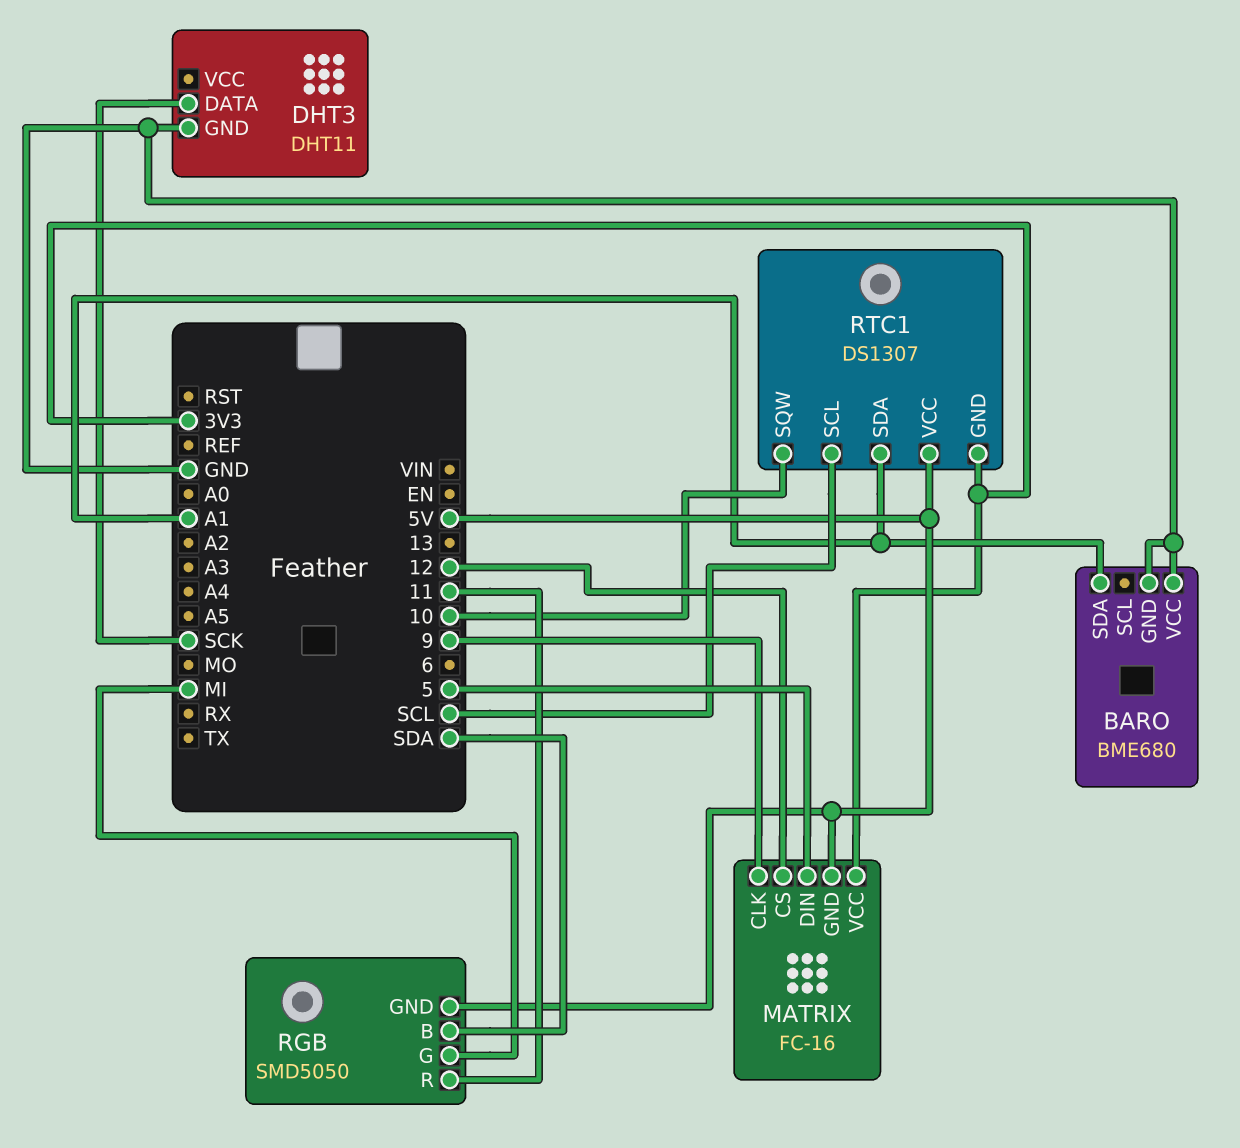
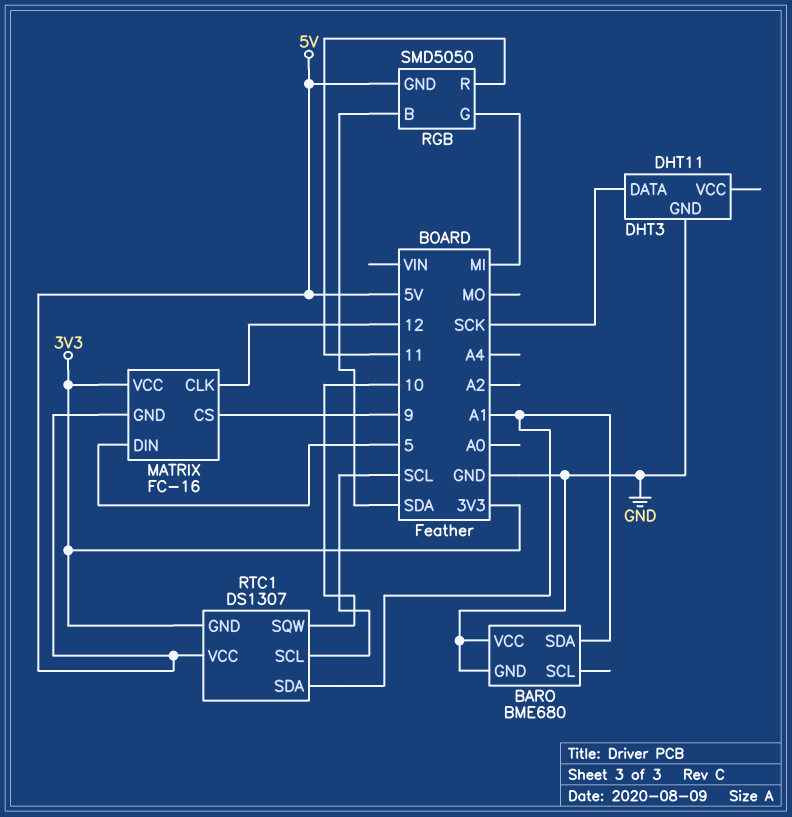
MATRIX pin CLK: 9 -> 12
MATRIX pin CS: 12 -> 9

